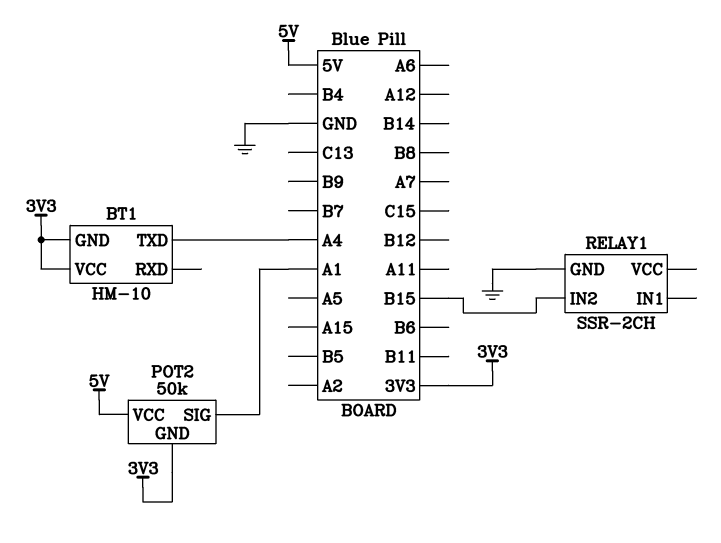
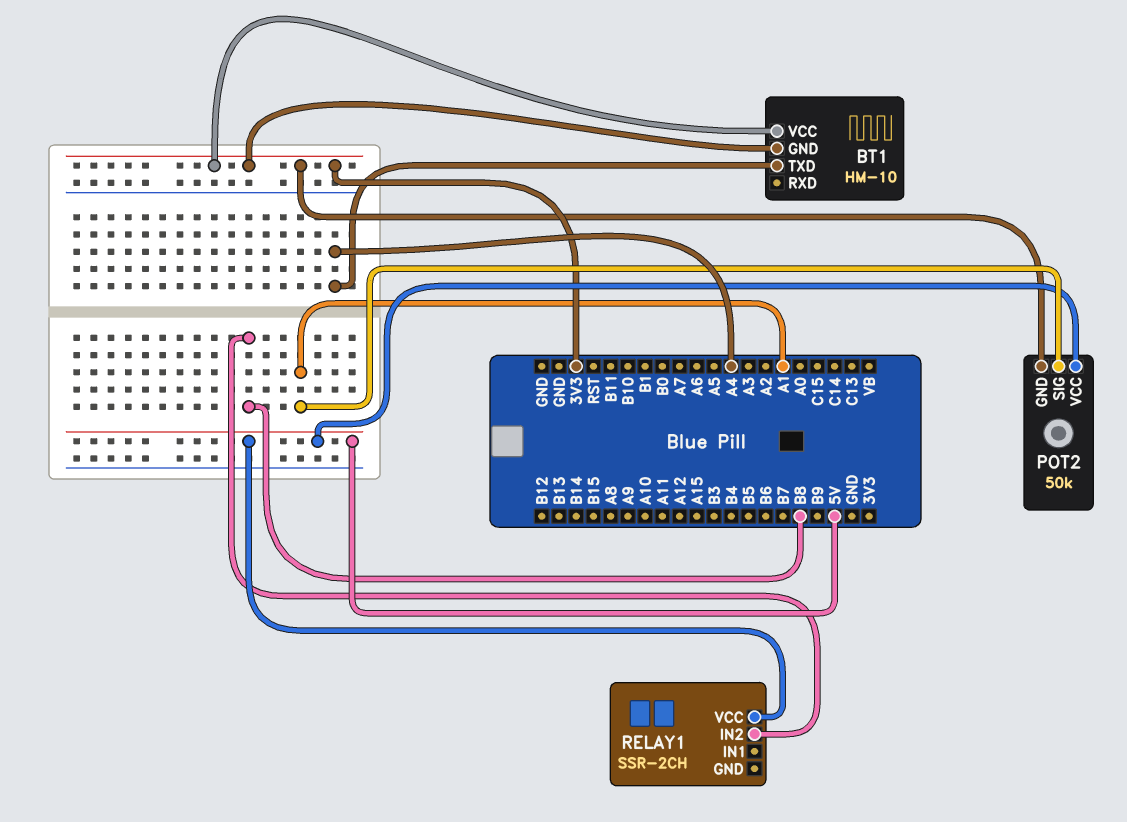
RELAY1 pin GND: GND -> none
RELAY1 pin IN2: B15 -> B8
RELAY1 pin VCC: none -> 5V

